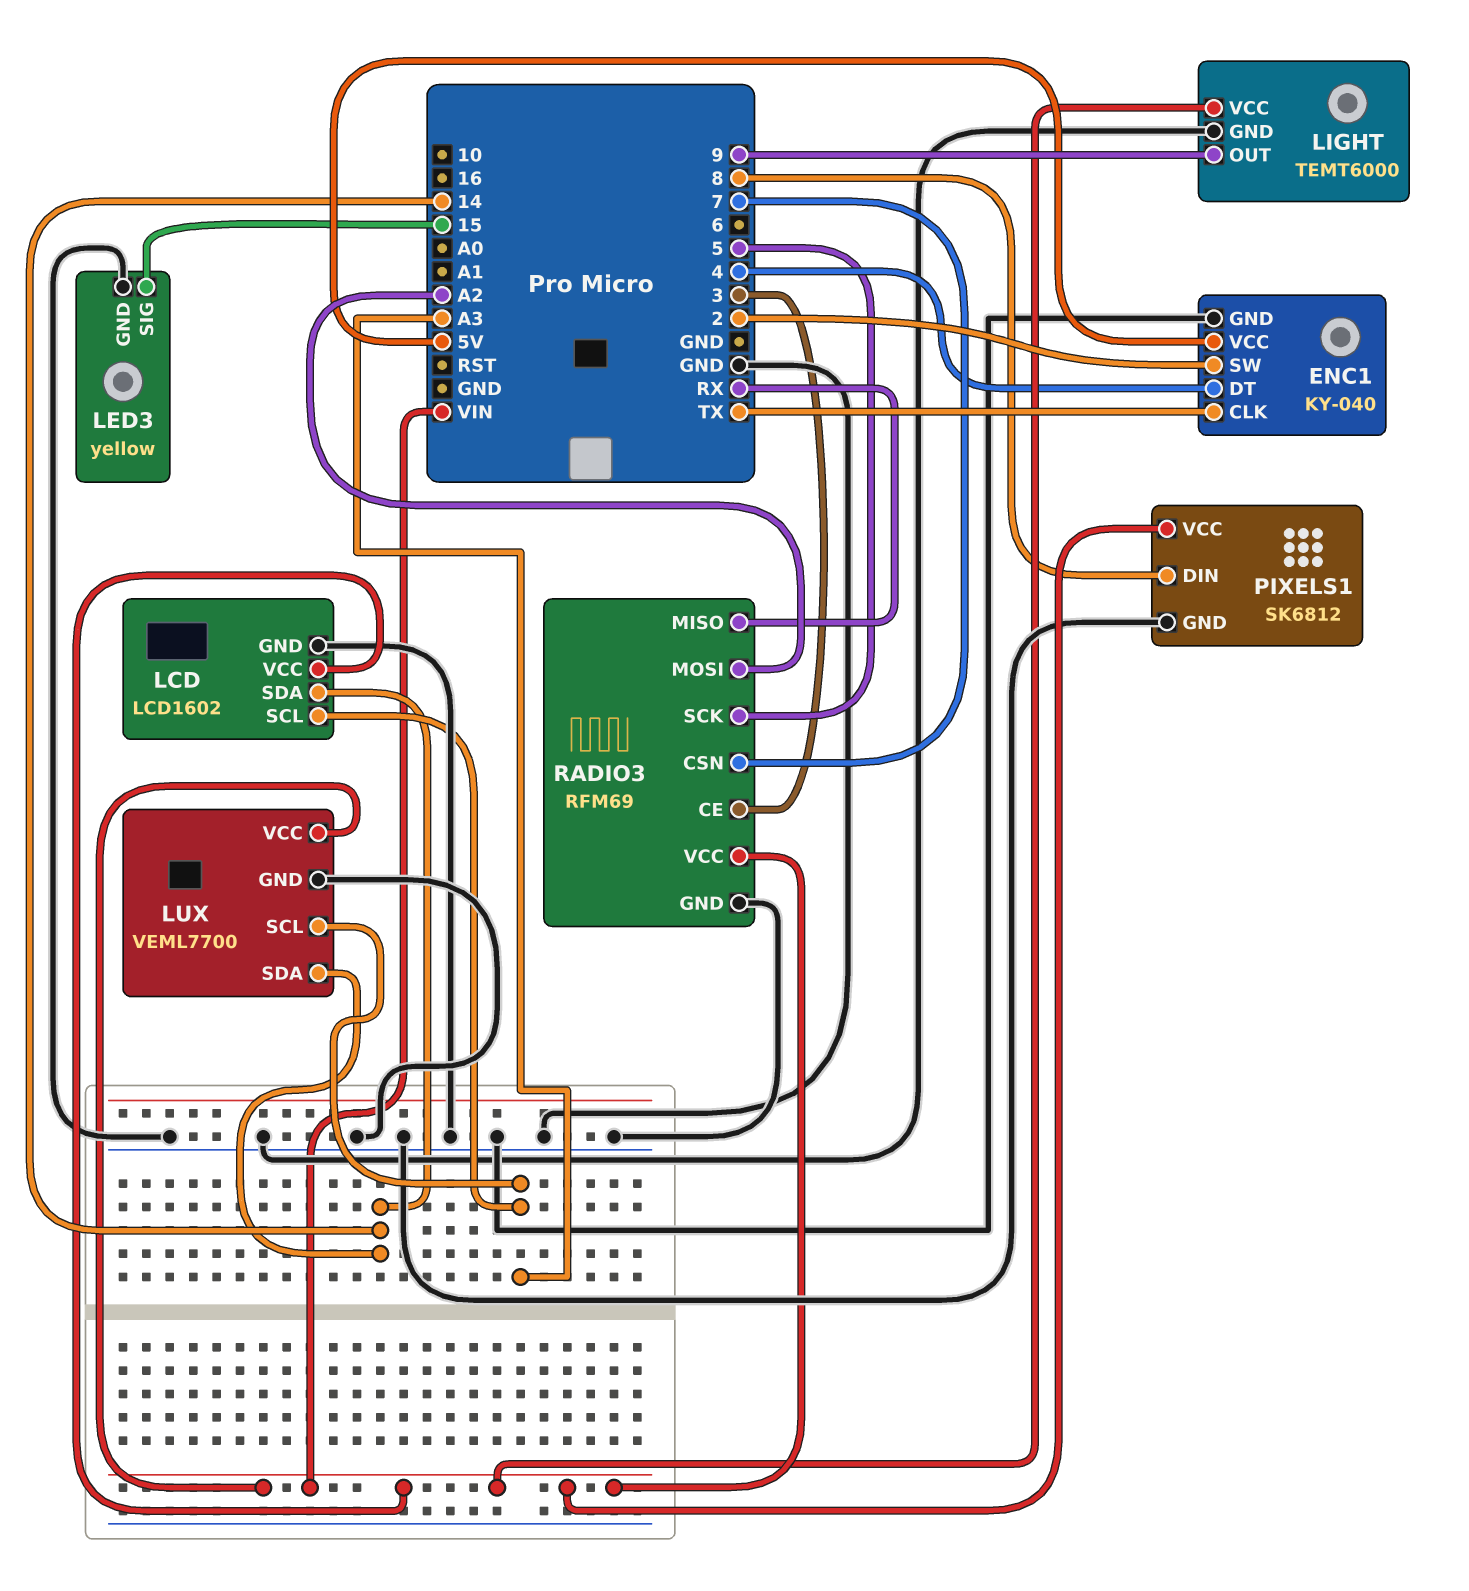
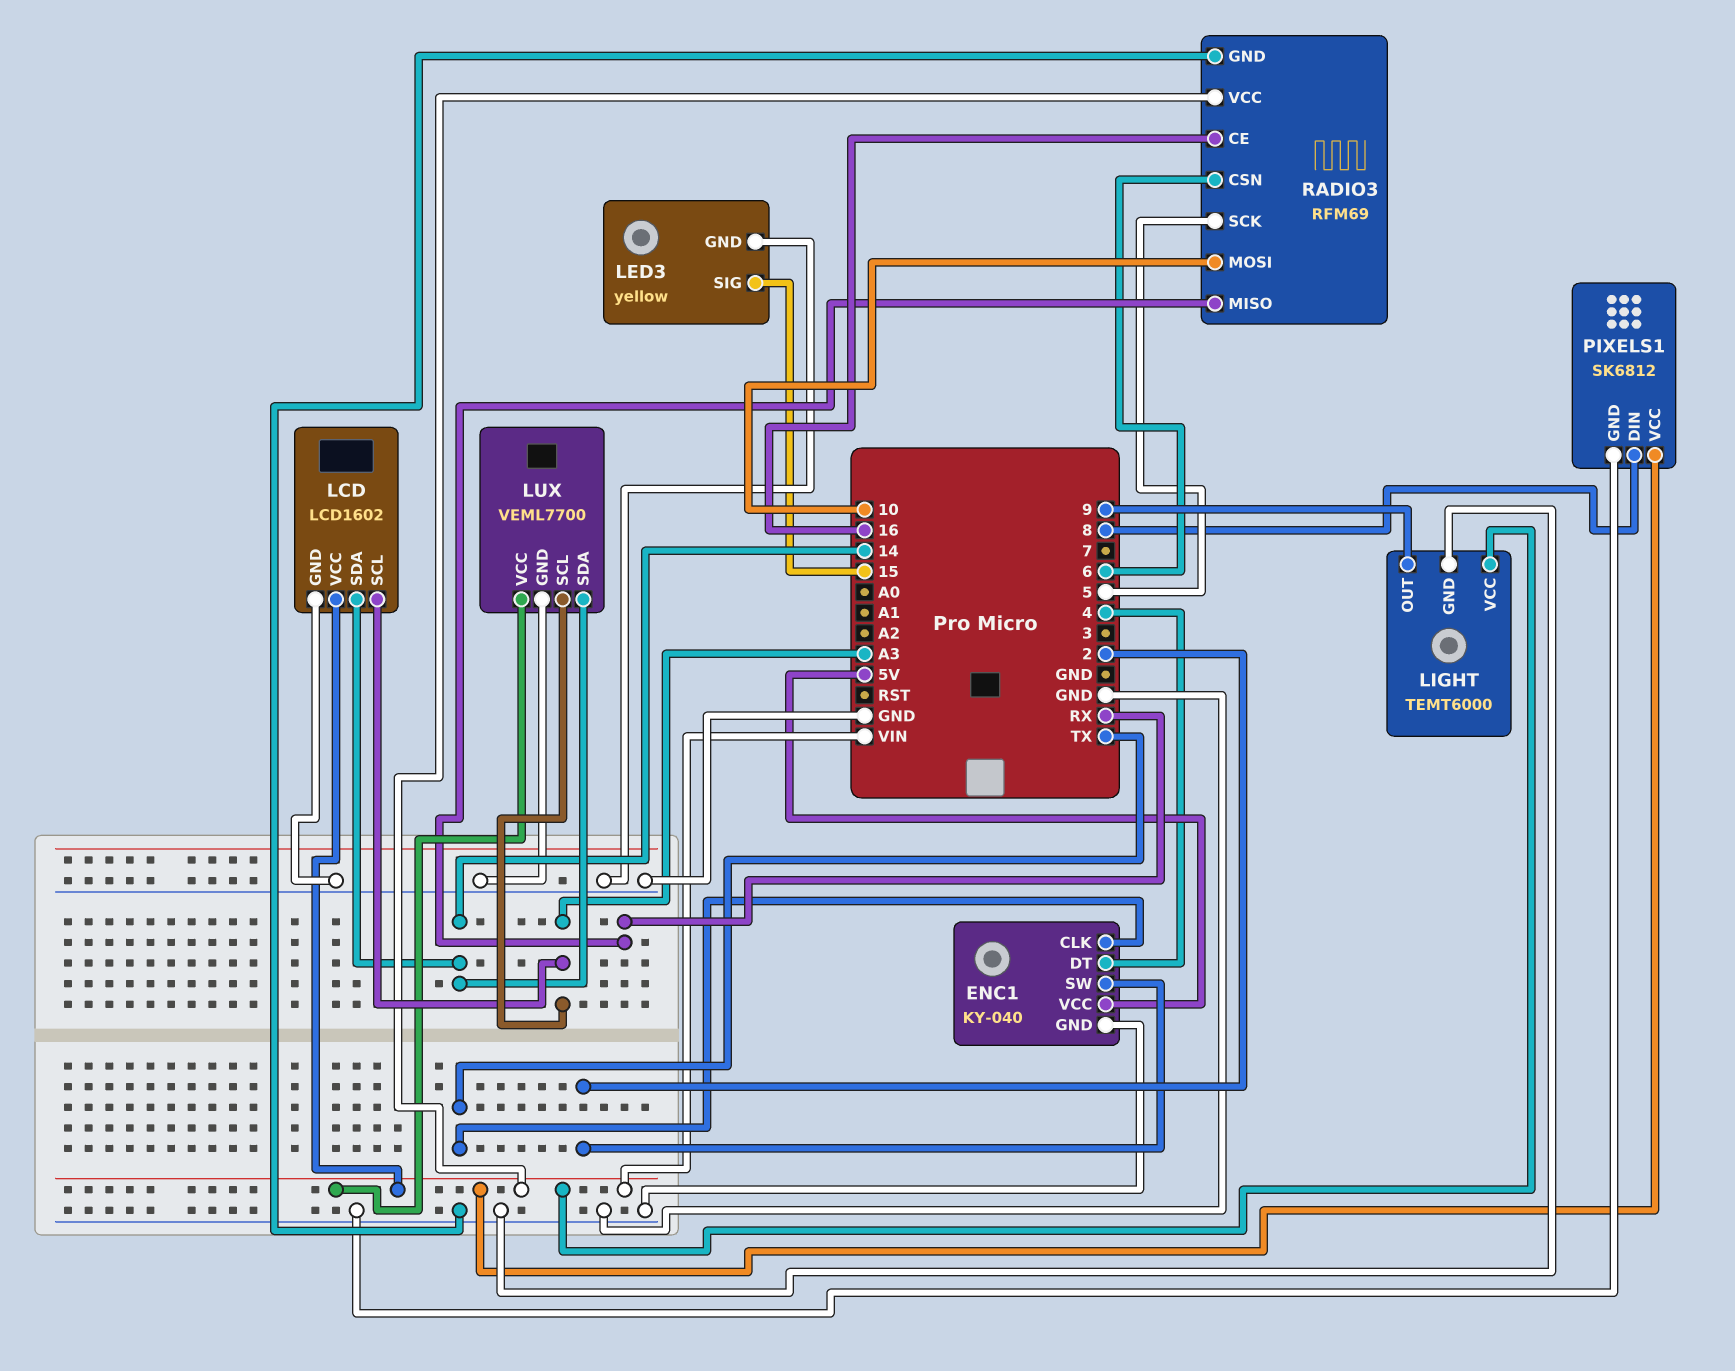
RADIO3 pin CE: 3 -> 16
RADIO3 pin CSN: 7 -> 6
RADIO3 pin MOSI: A2 -> 10

